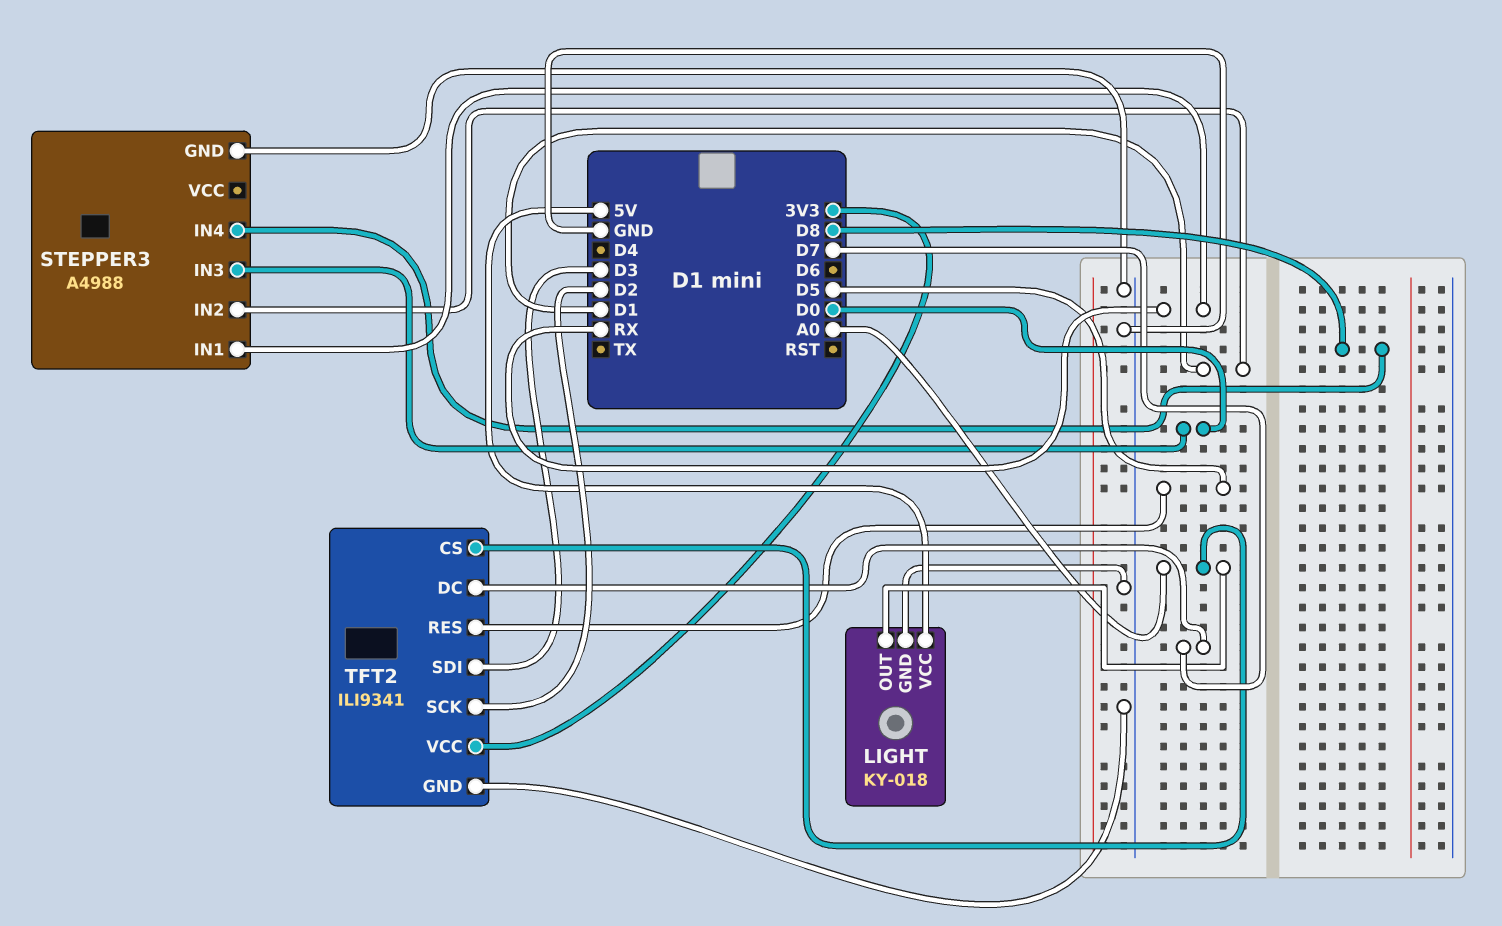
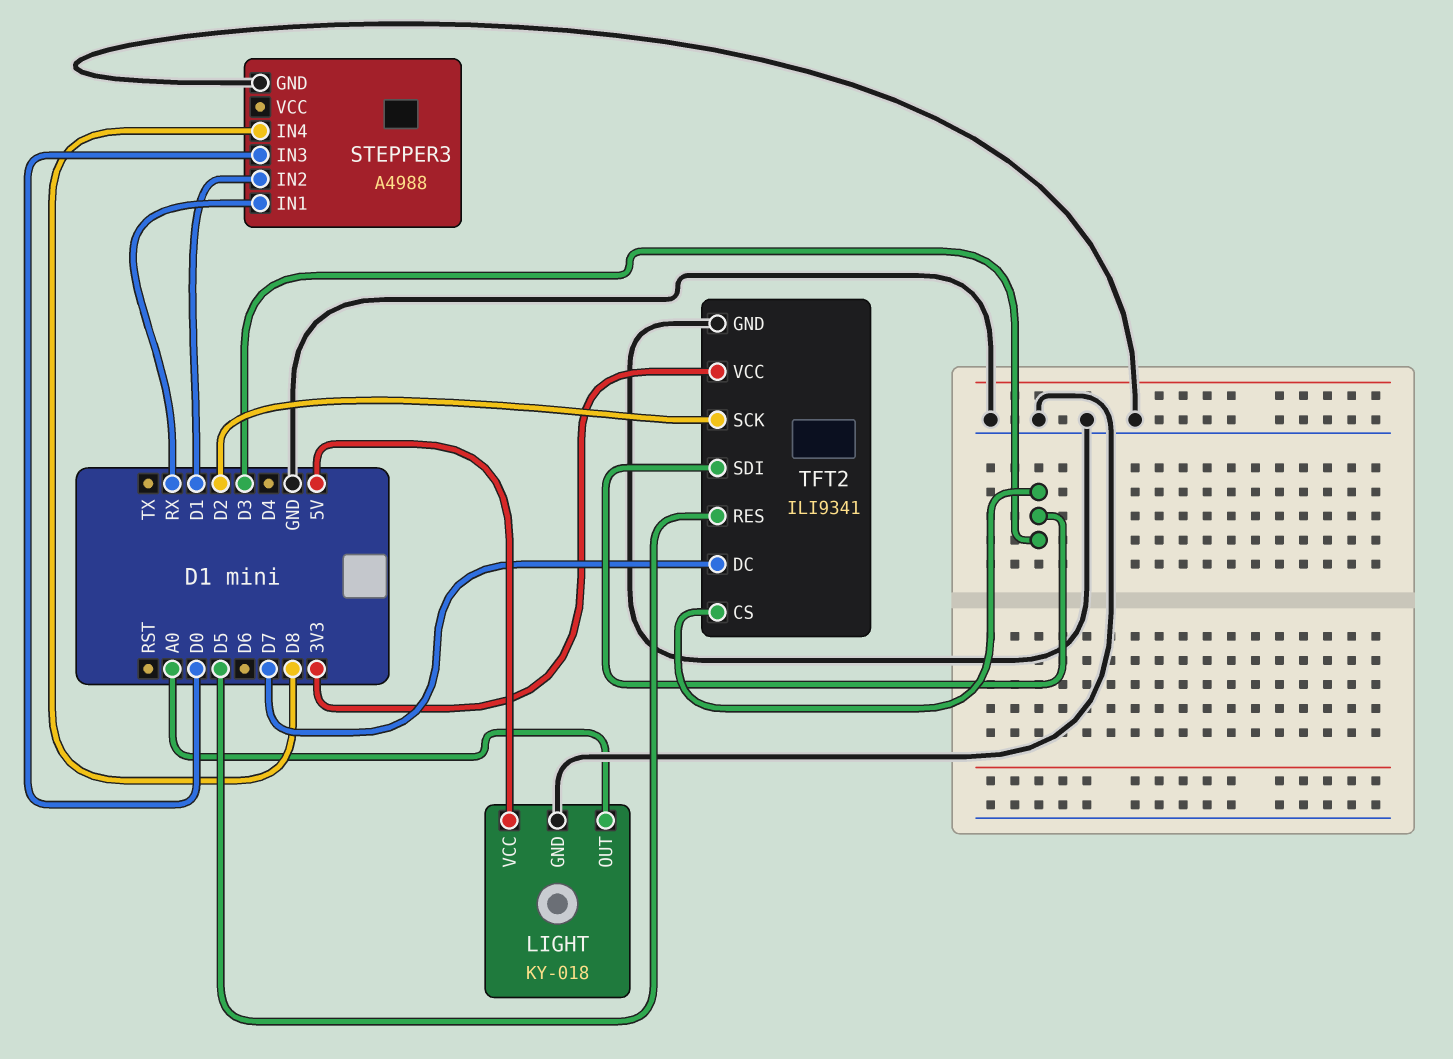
TFT2 pin CS: A0 -> D3

